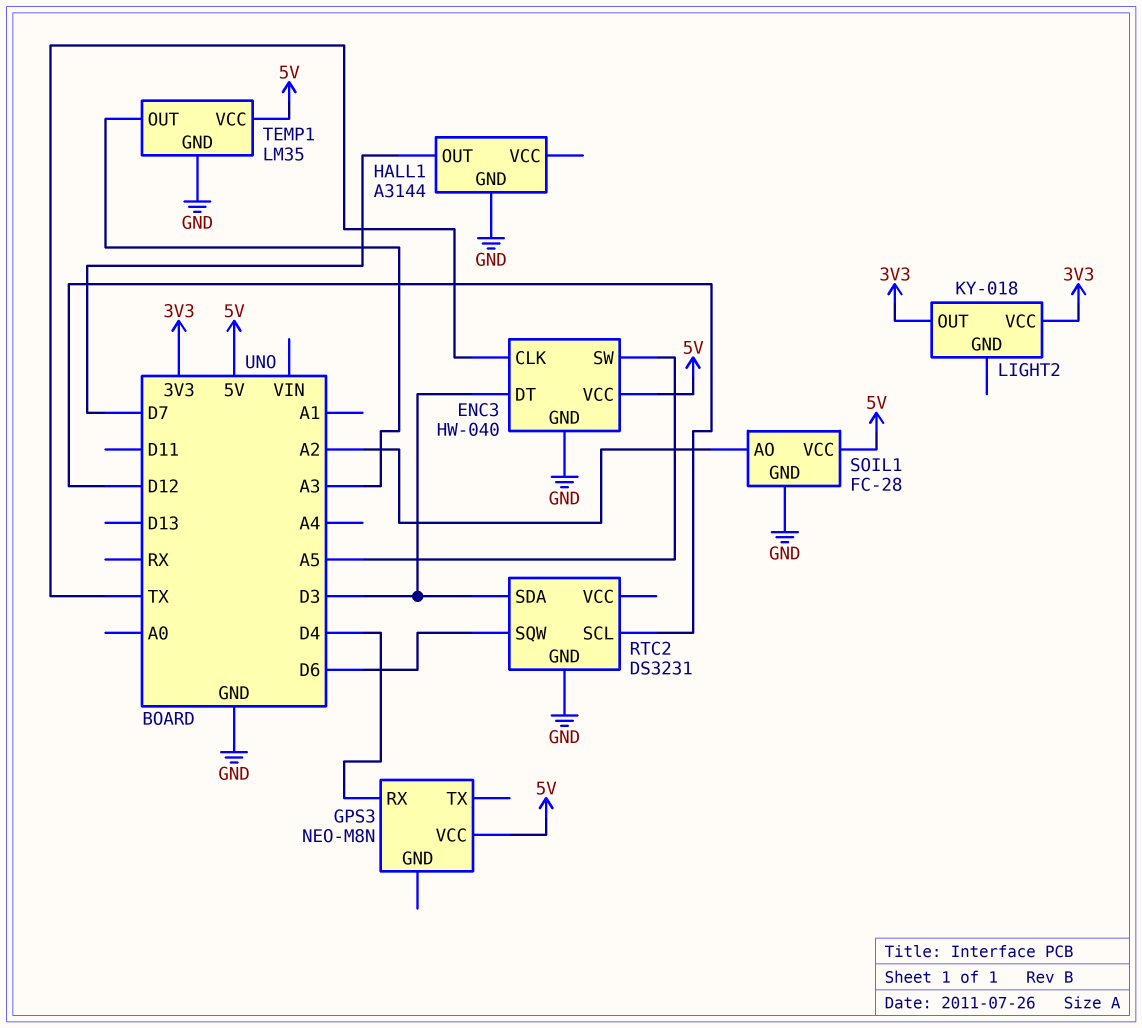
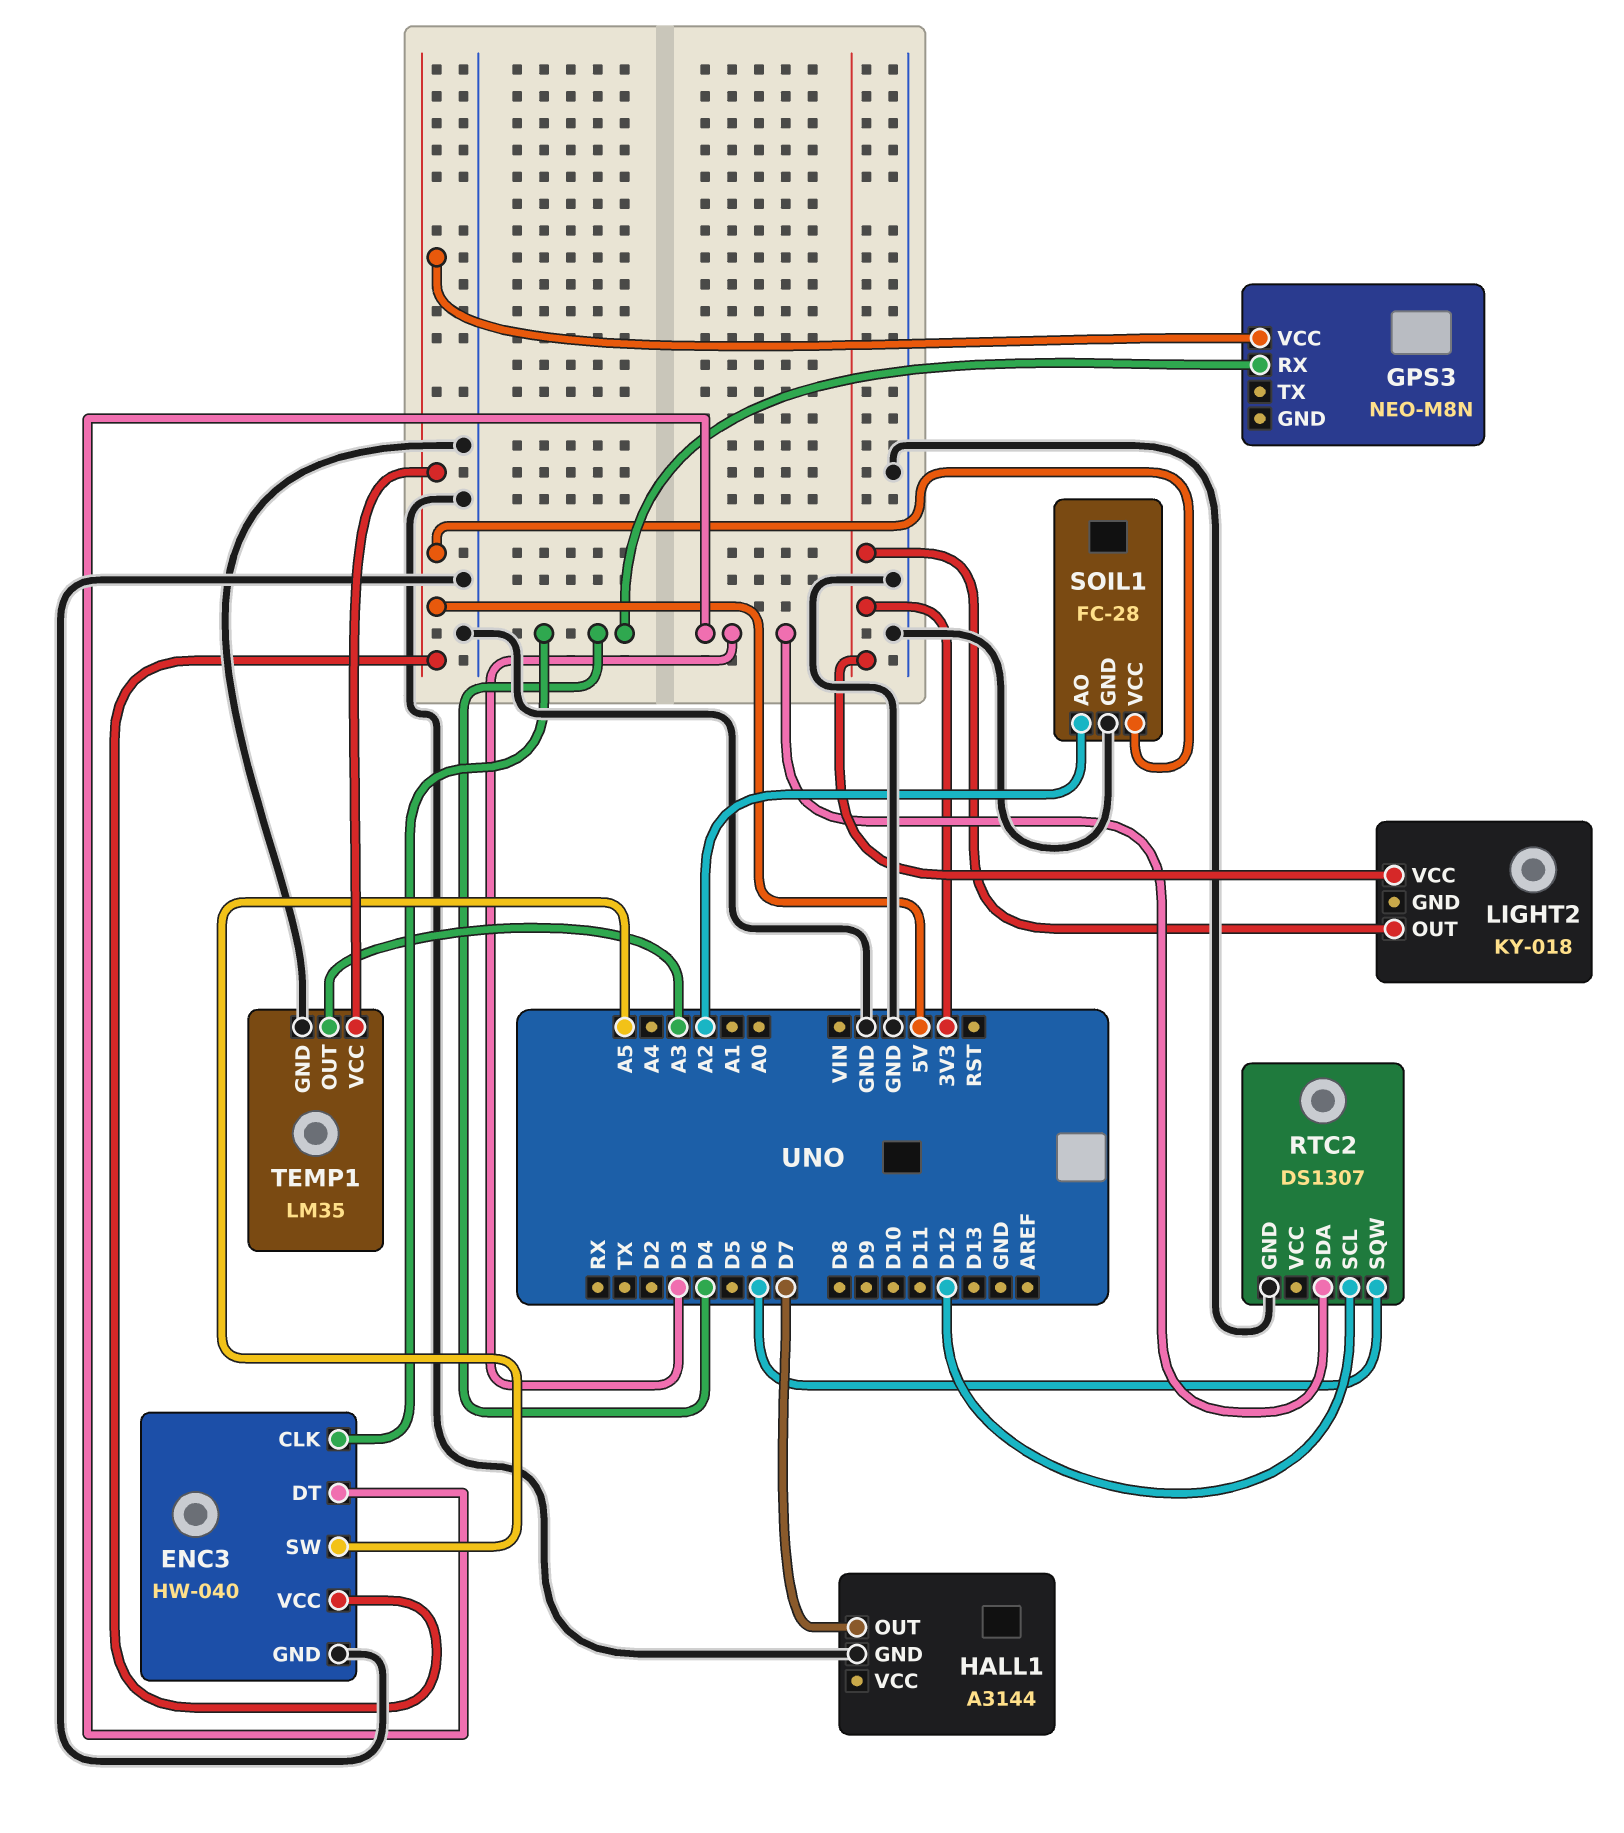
ENC3 pin CLK: TX -> D4
RTC2: DS3231 -> DS1307

